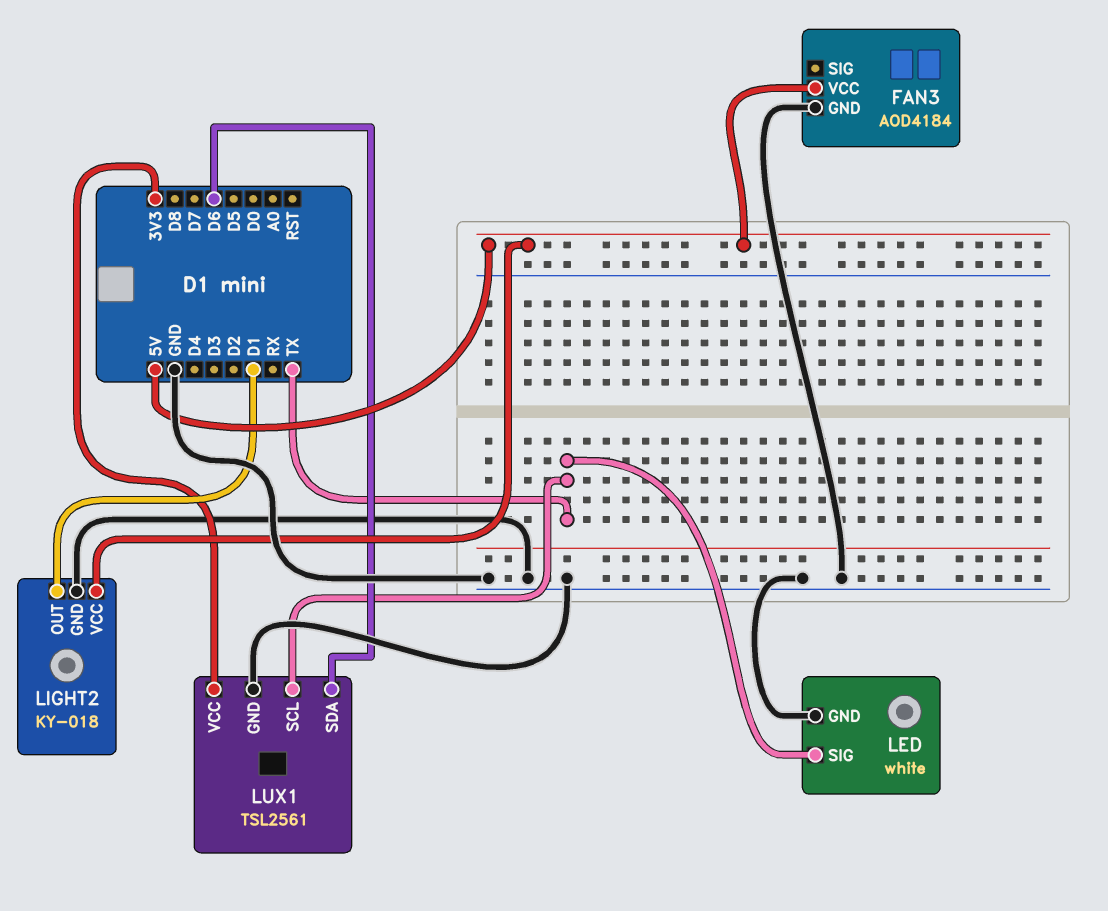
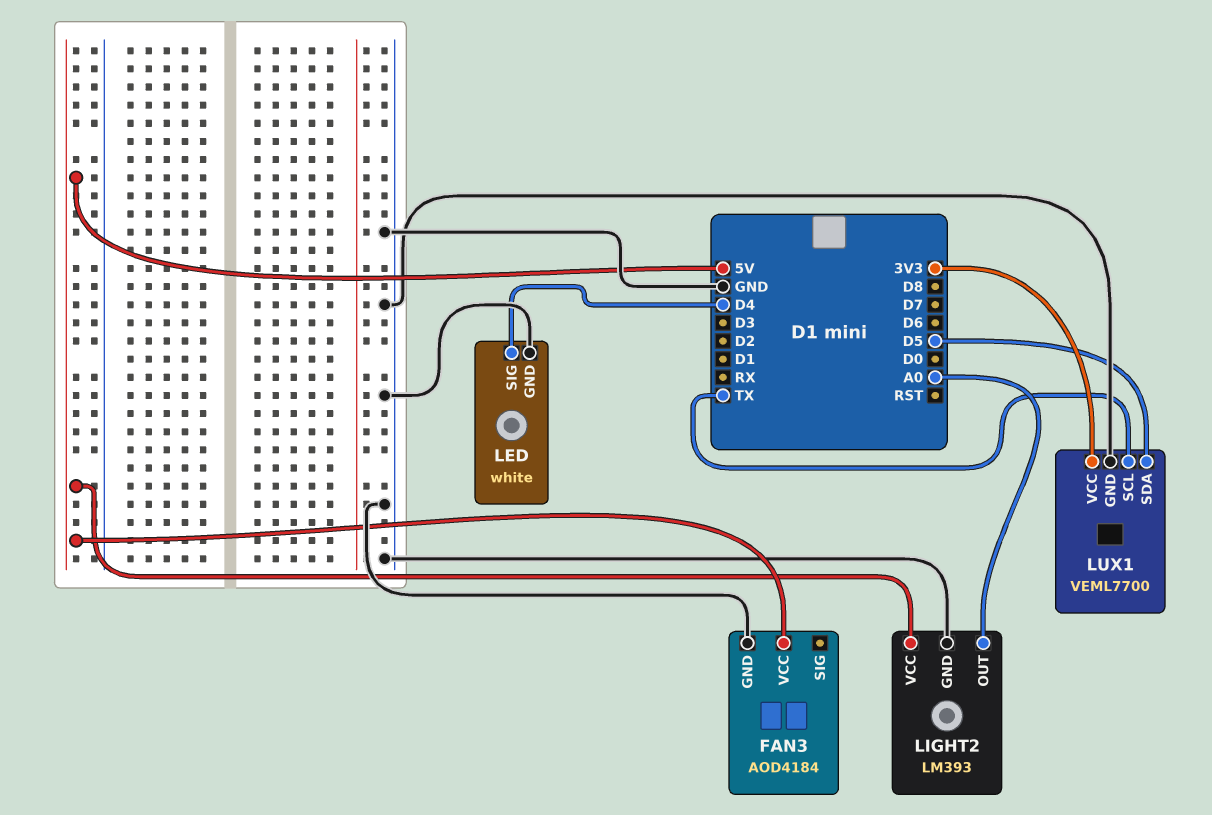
LED pin SIG: TX -> D4
LIGHT2: KY-018 -> LM393
LIGHT2 pin OUT: D1 -> A0
LUX1: TSL2561 -> VEML7700
LUX1 pin SDA: D6 -> D5

